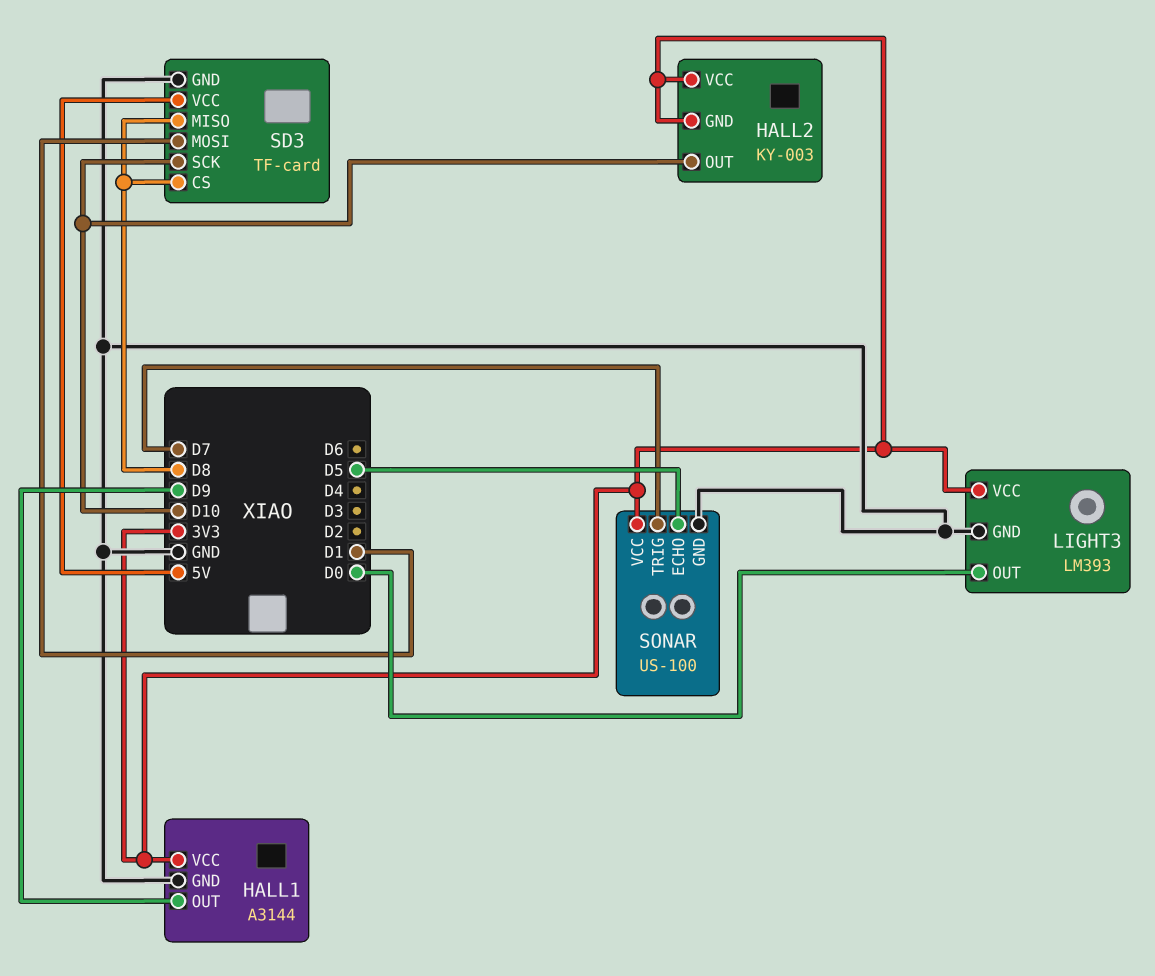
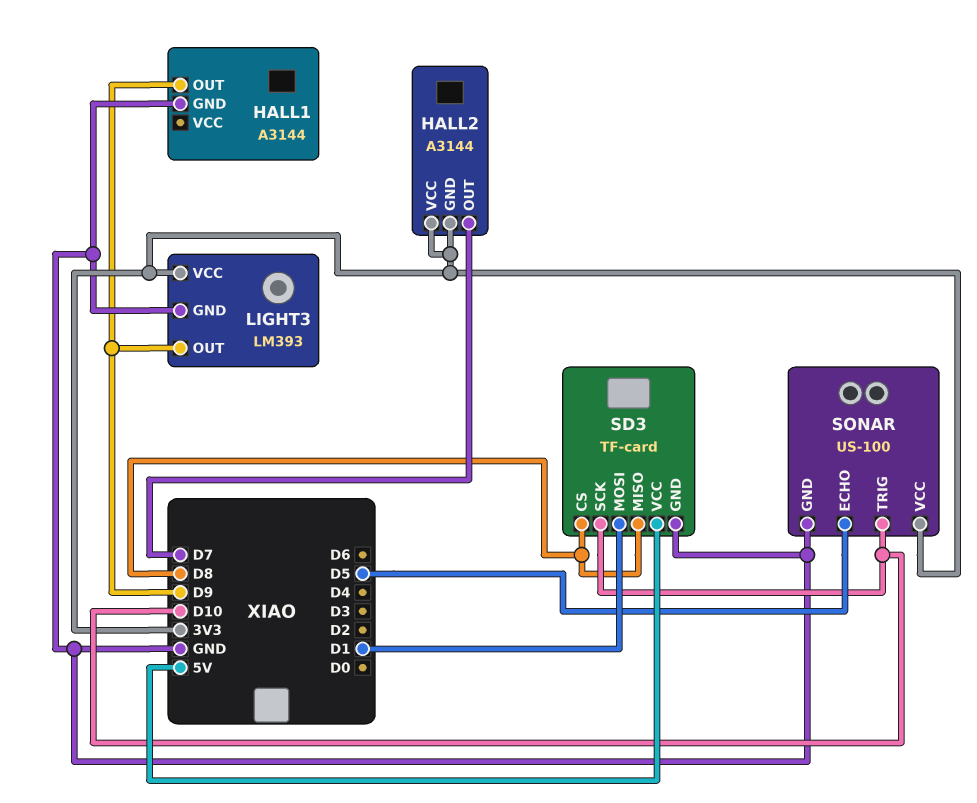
HALL1 pin VCC: 3V3 -> none
HALL2: KY-003 -> A3144
HALL2 pin OUT: D10 -> D7
LIGHT3 pin OUT: D0 -> D9
SONAR pin TRIG: D7 -> D10

